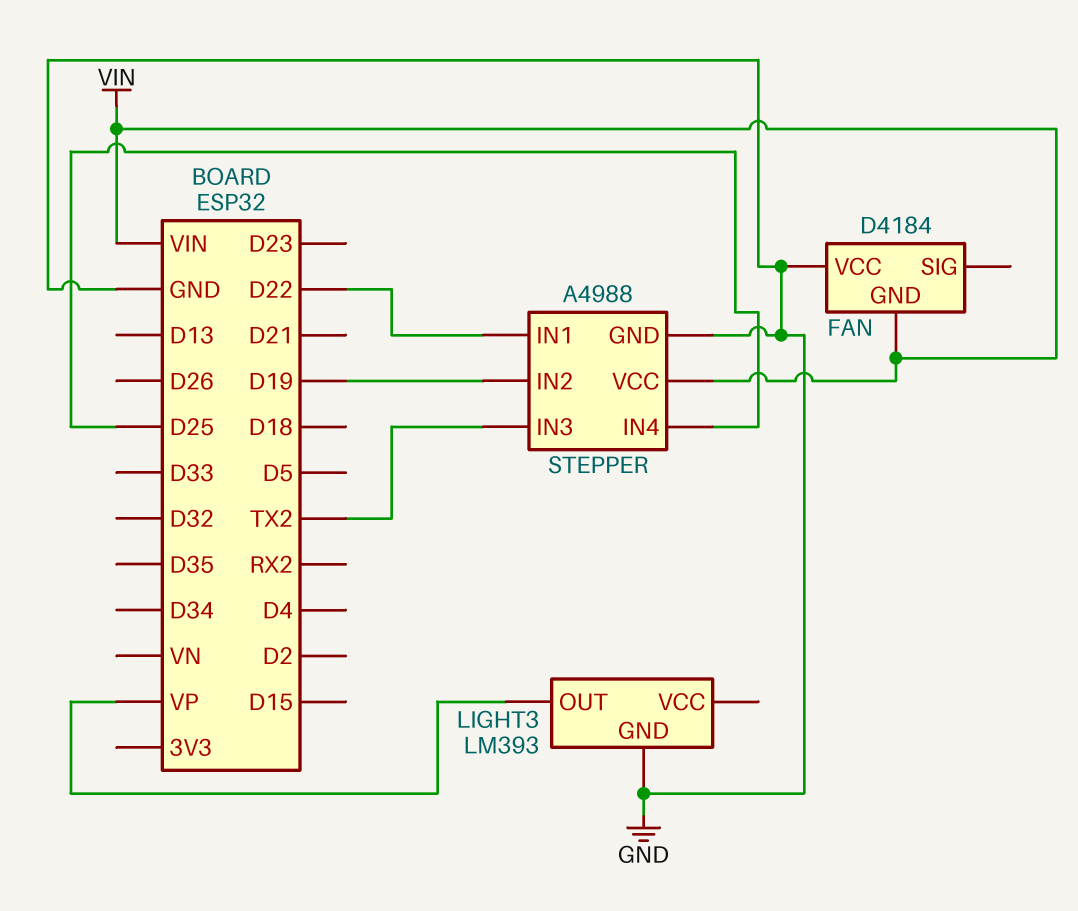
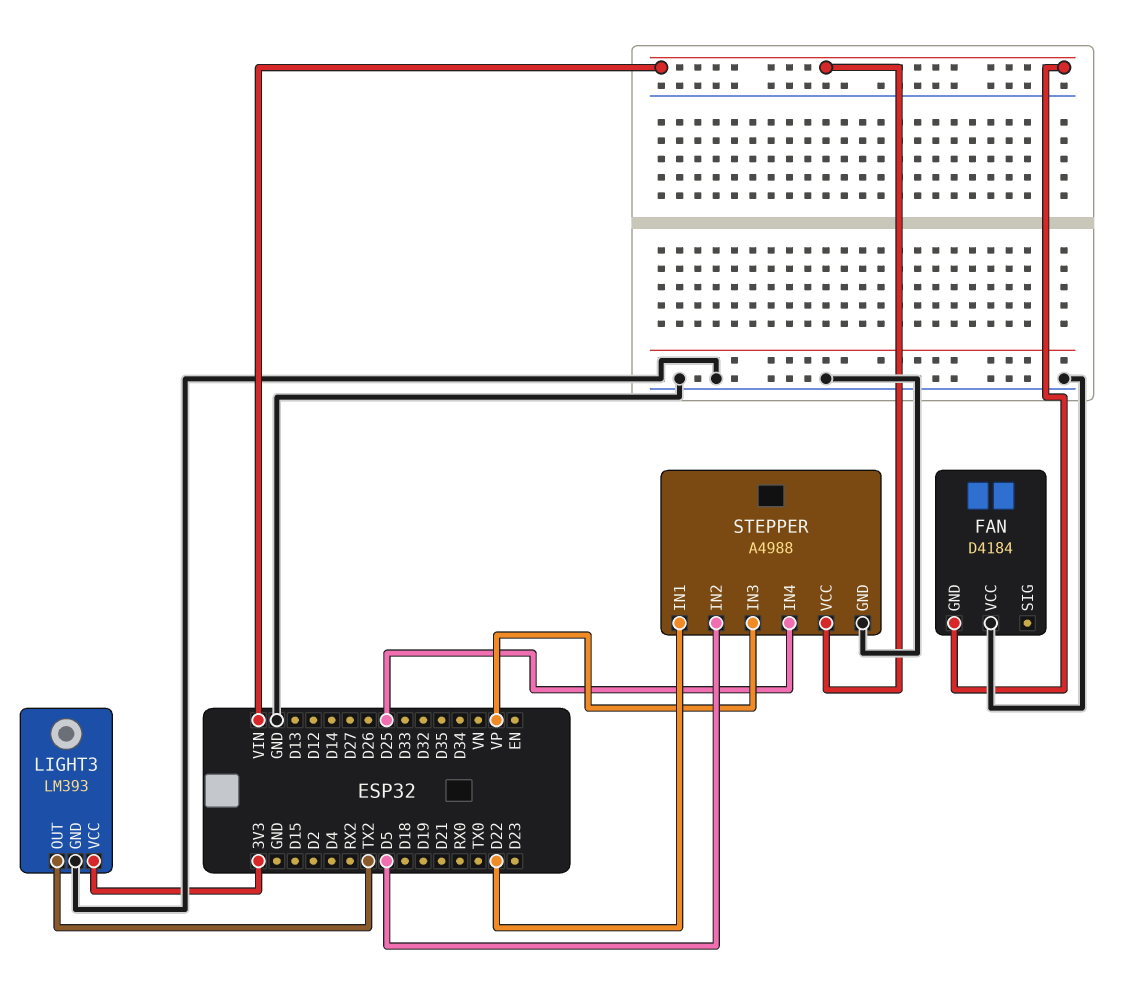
LIGHT3 pin OUT: VP -> TX2
LIGHT3 pin VCC: none -> 3V3
STEPPER pin IN2: D19 -> D5
STEPPER pin IN3: TX2 -> VP

